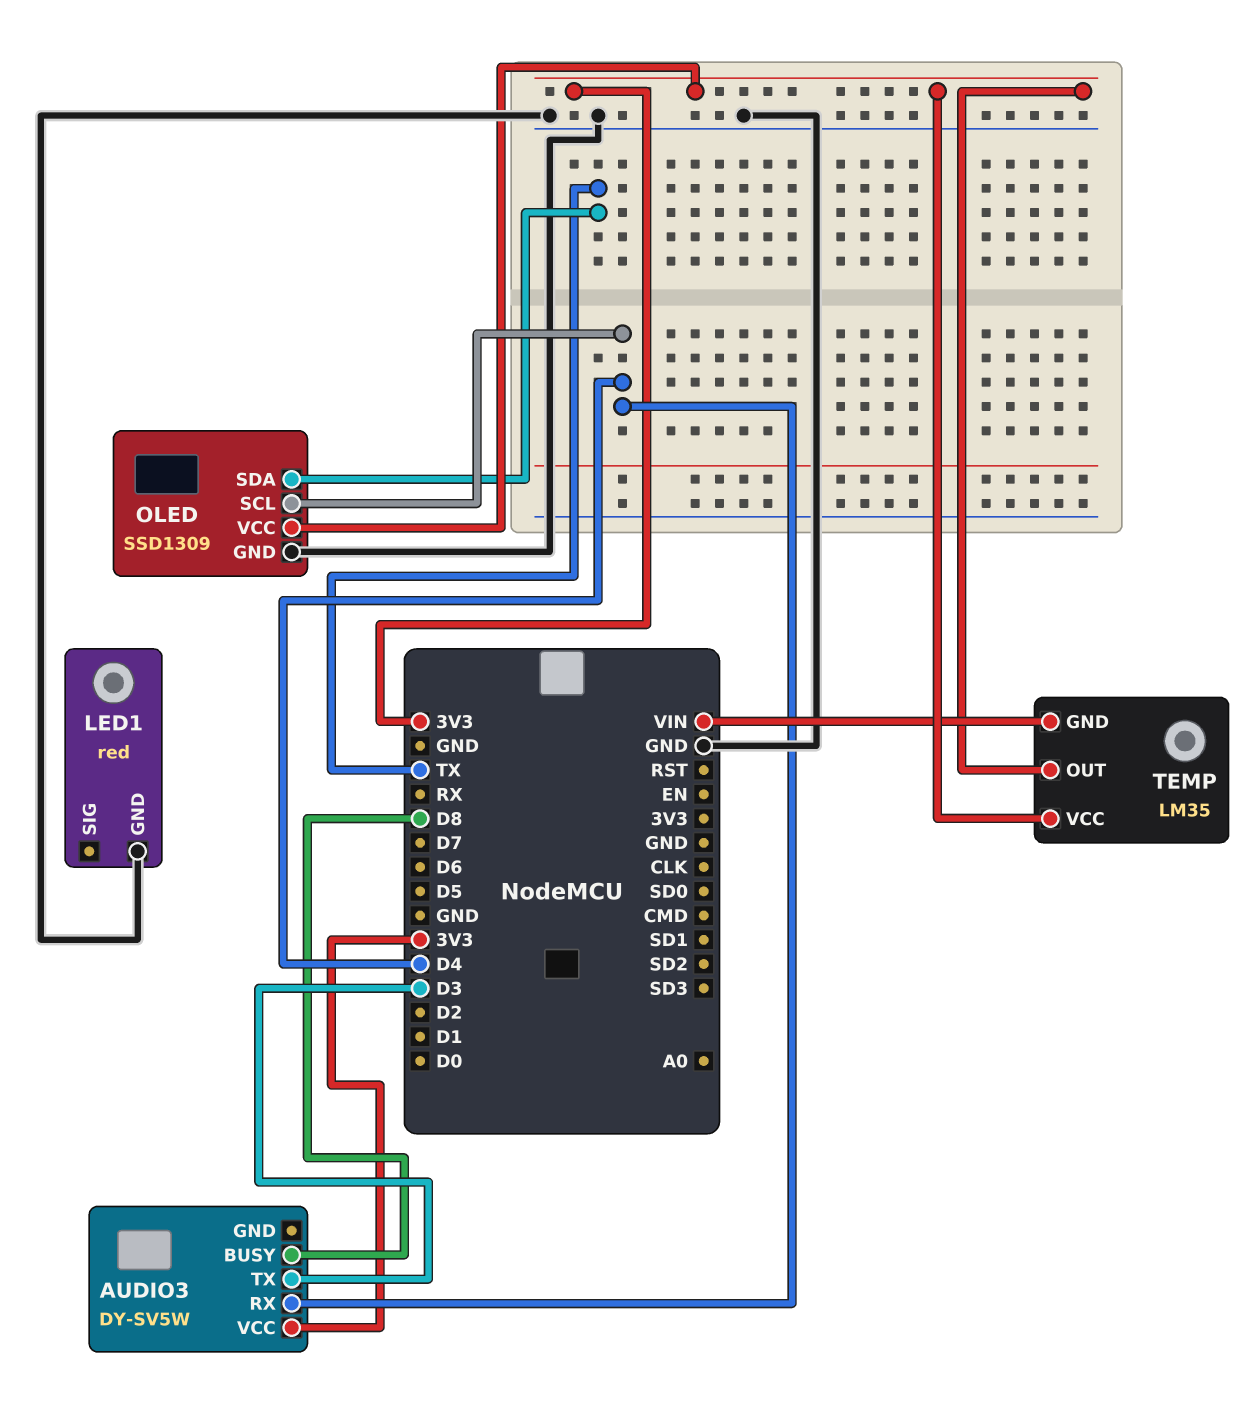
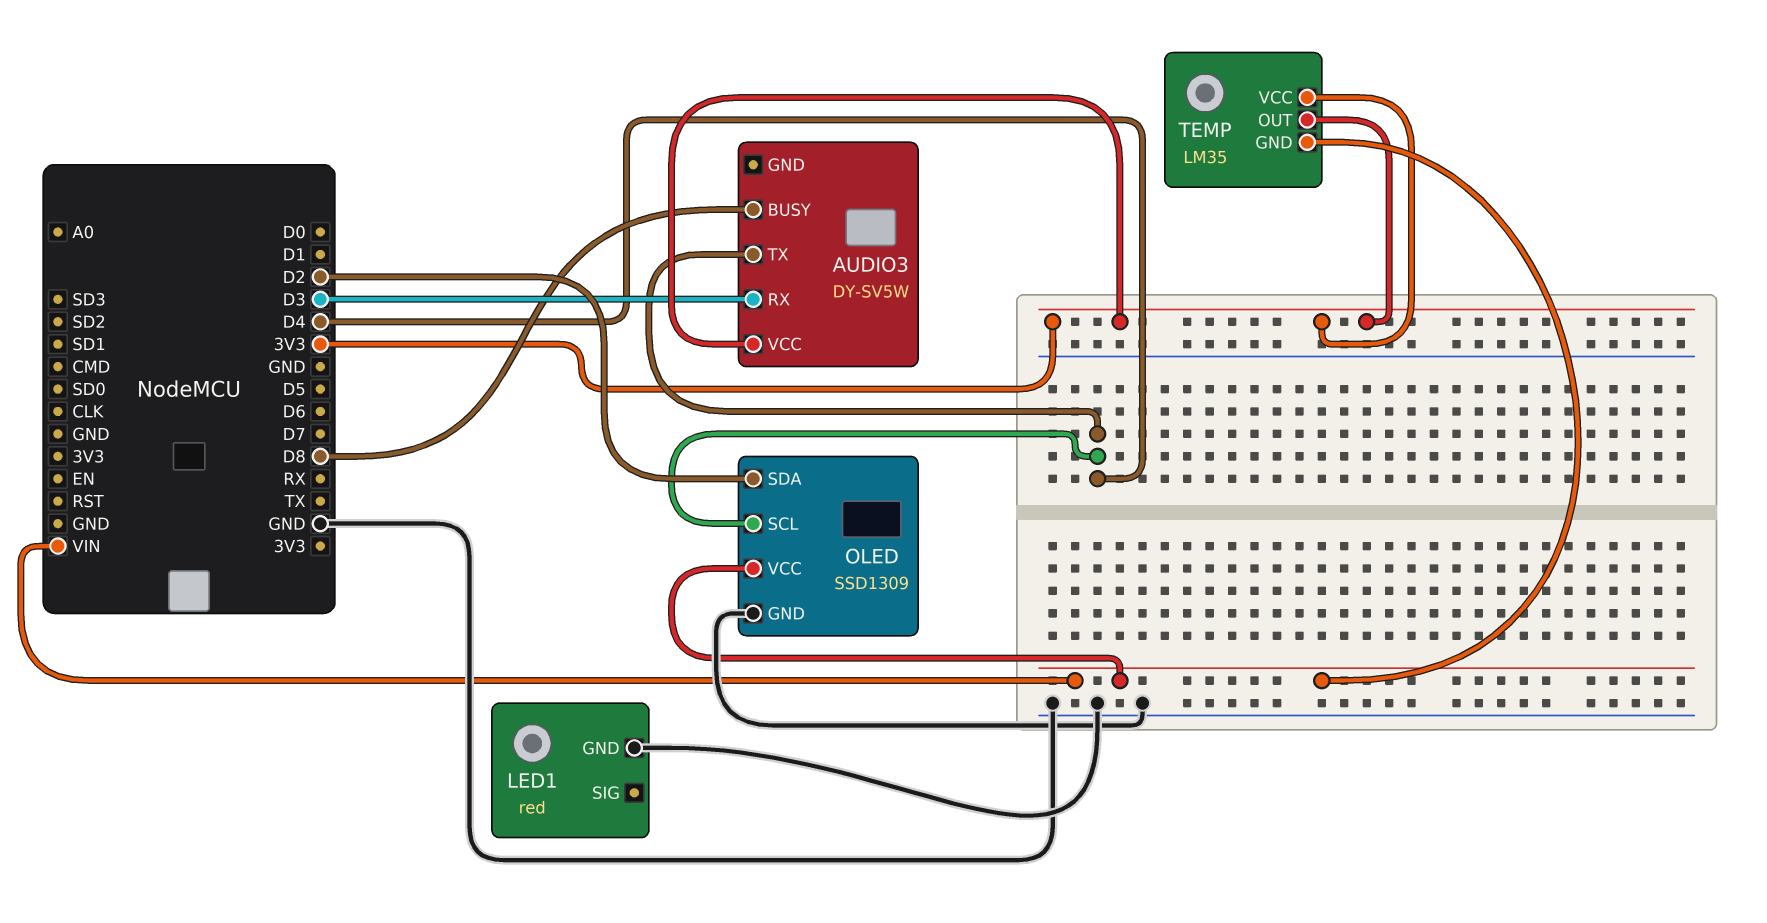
AUDIO3 pin RX: D4 -> D3
AUDIO3 pin TX: D3 -> D4
OLED pin SDA: TX -> D2
OLED pin VCC: 3V3 -> VIN

